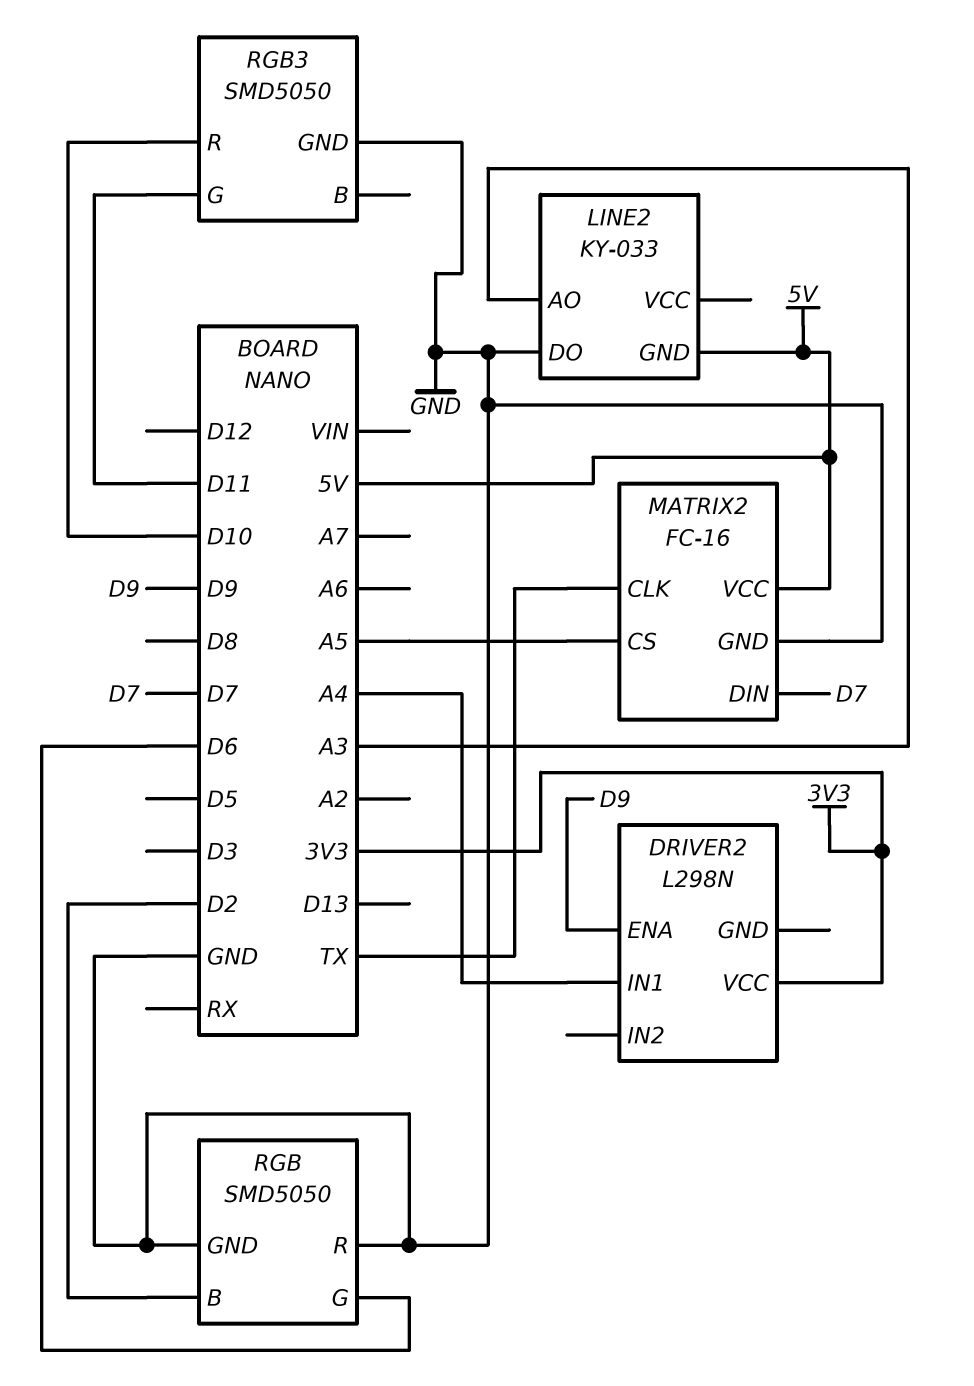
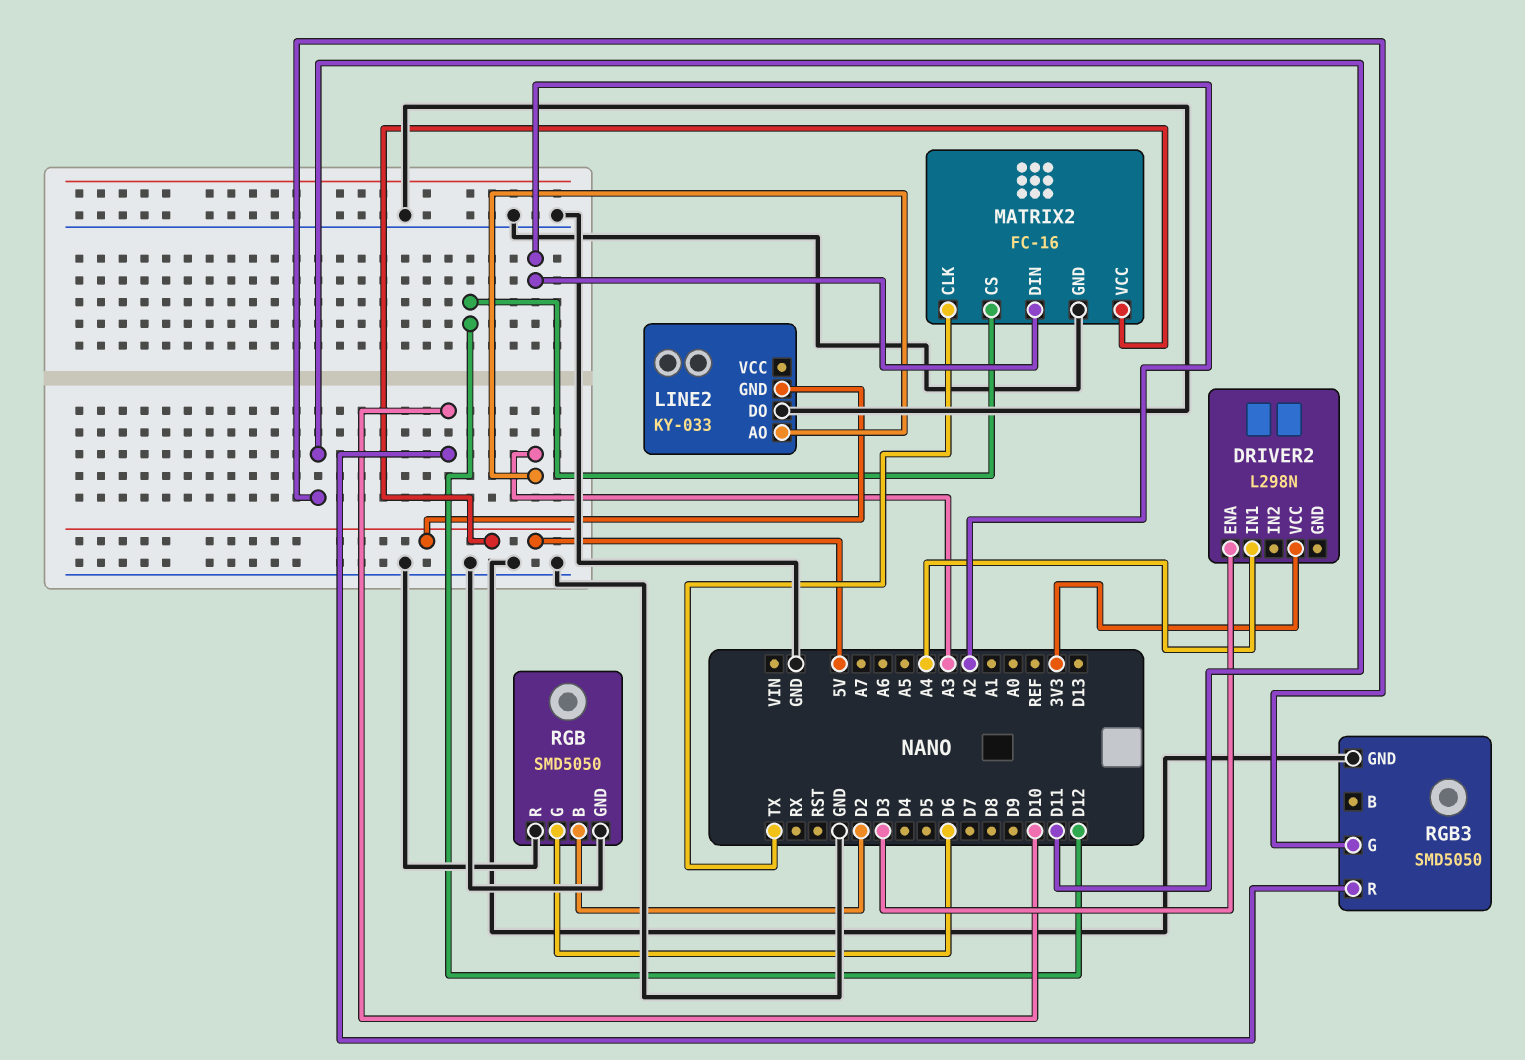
DRIVER2 pin ENA: D9 -> D3
MATRIX2 pin CS: A5 -> D12
MATRIX2 pin DIN: D7 -> A2

